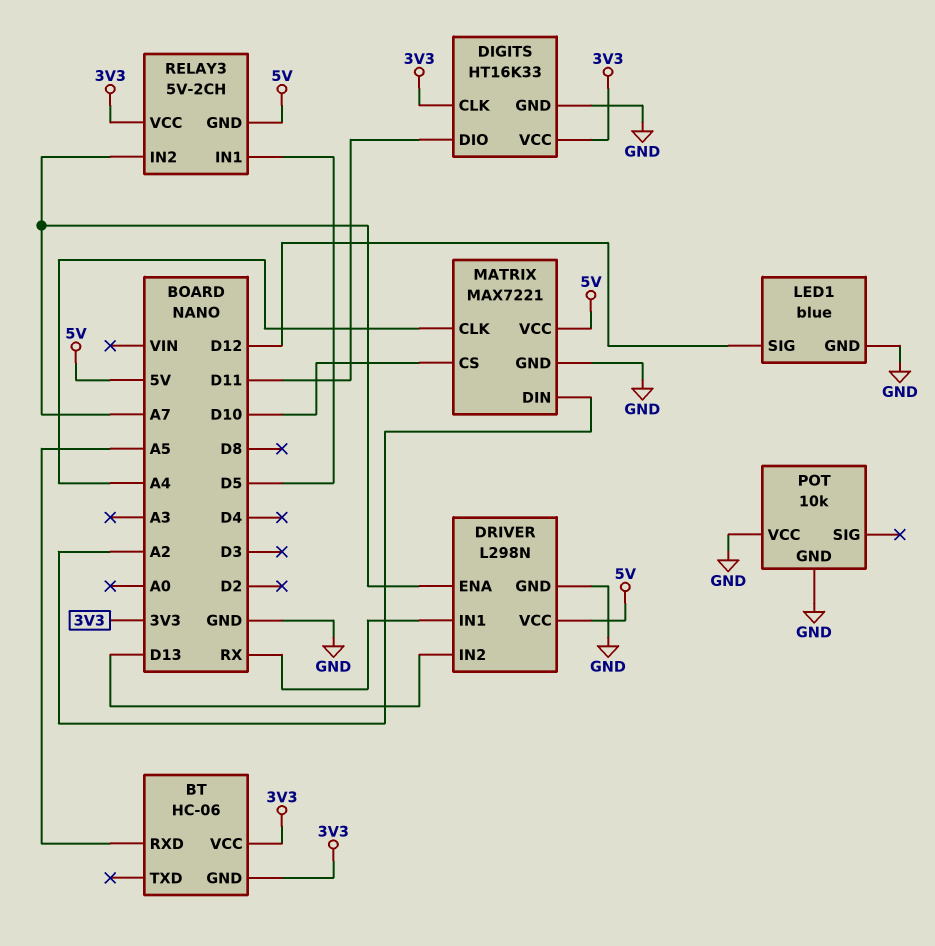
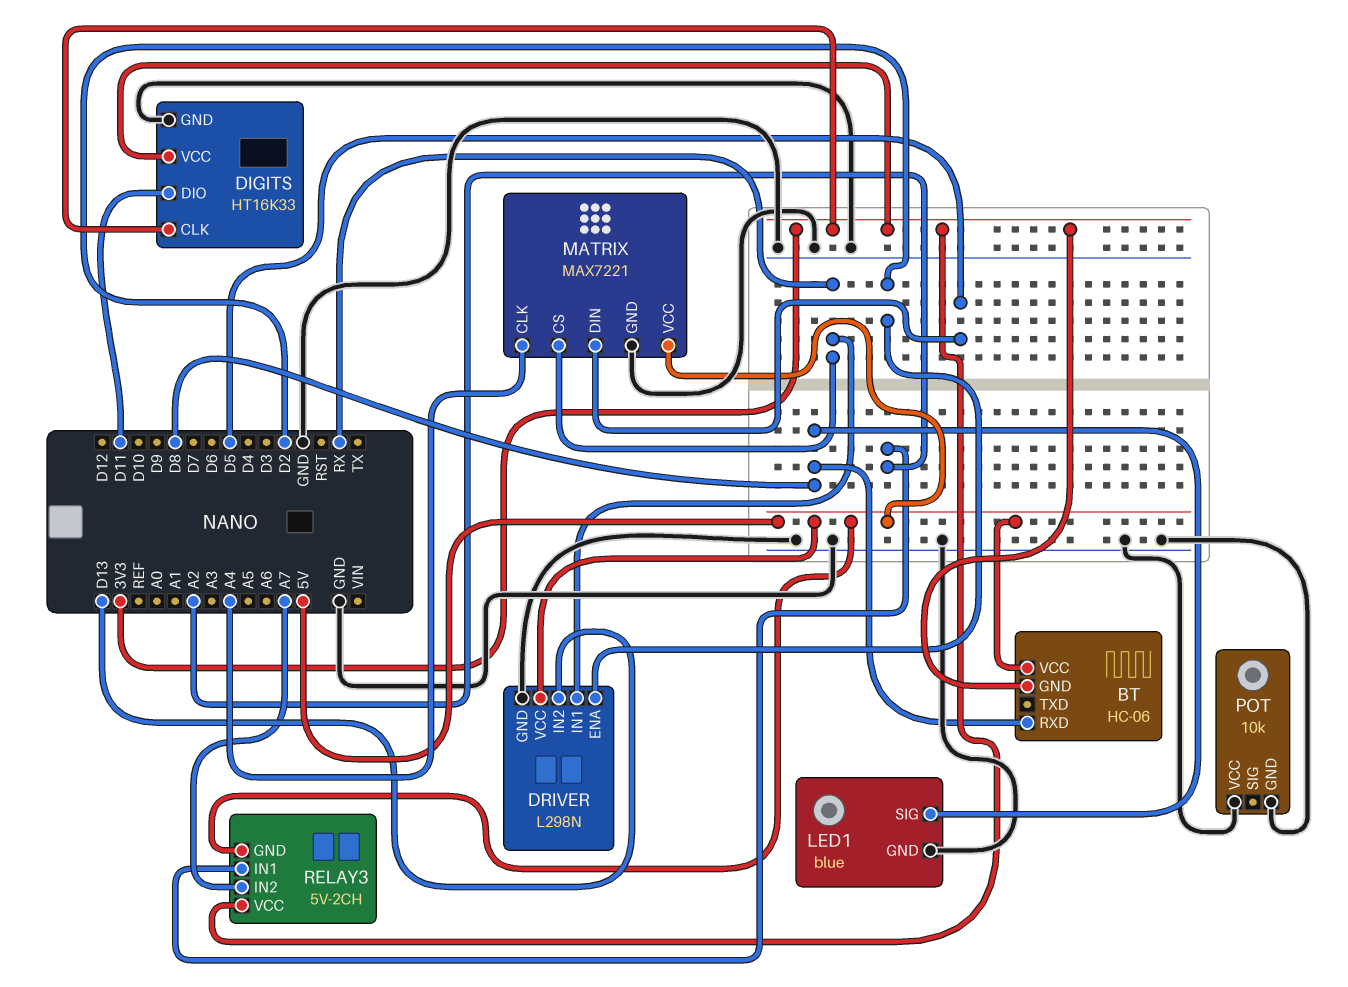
BT pin RXD: A5 -> D8
BT pin VCC: 3V3 -> 5V
DRIVER pin ENA: A7 -> D2
LED1 pin SIG: D12 -> D8
MATRIX pin CS: D10 -> RX
MATRIX pin DIN: A2 -> D5
RELAY3 pin IN1: D5 -> A2

